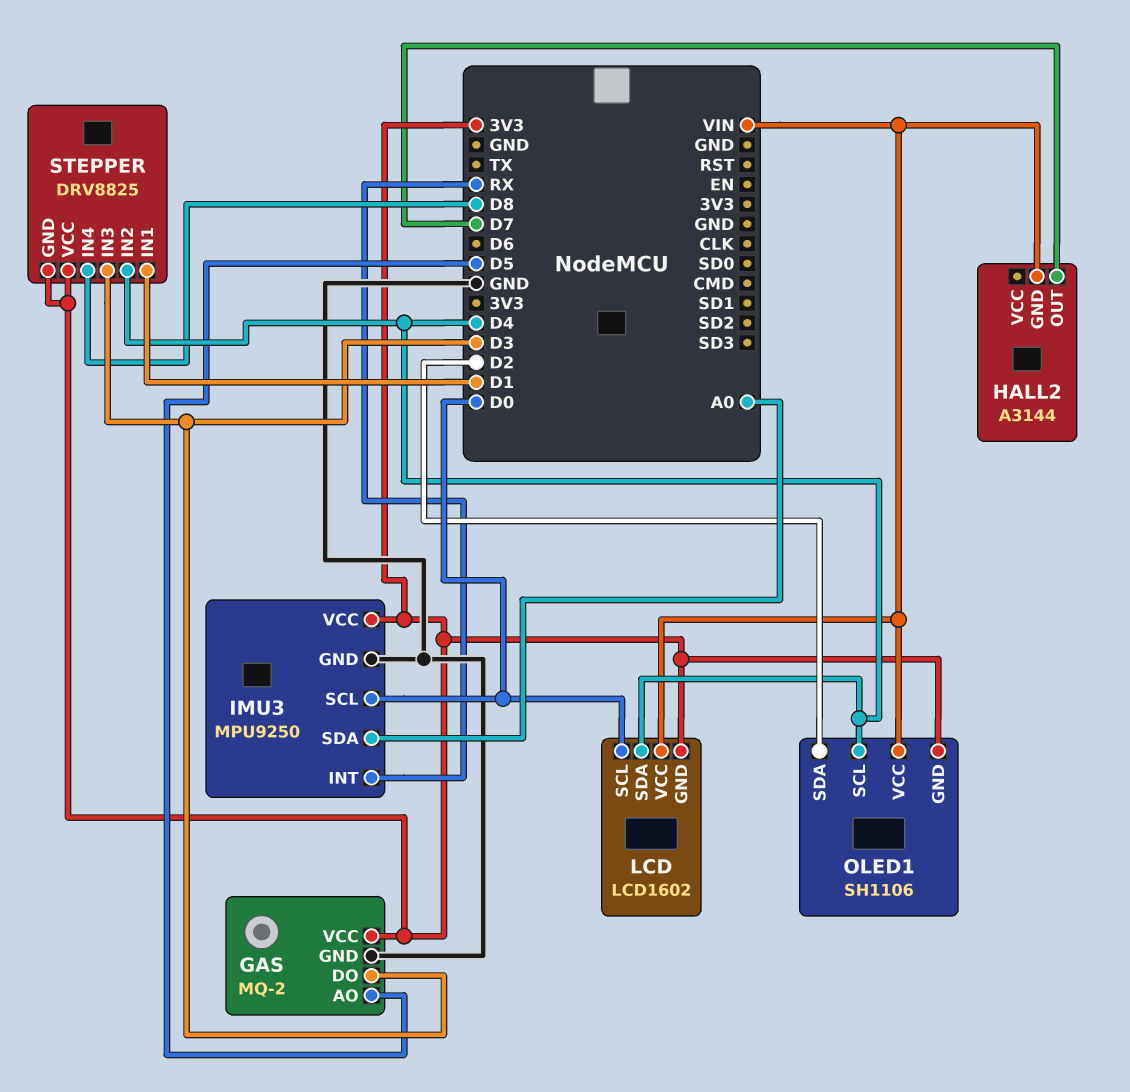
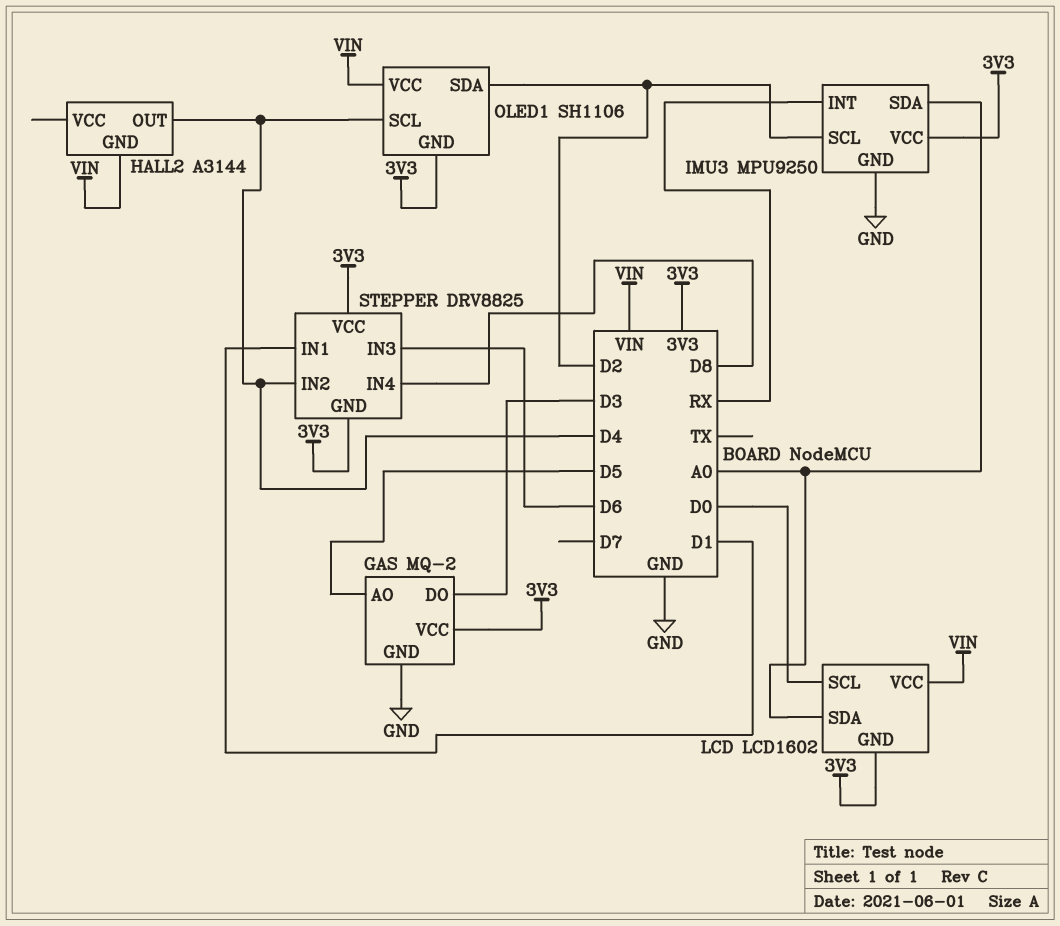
HALL2 pin OUT: D7 -> D4
IMU3 pin SCL: D0 -> D2
LCD pin SDA: D4 -> A0
STEPPER pin IN3: D3 -> D6

